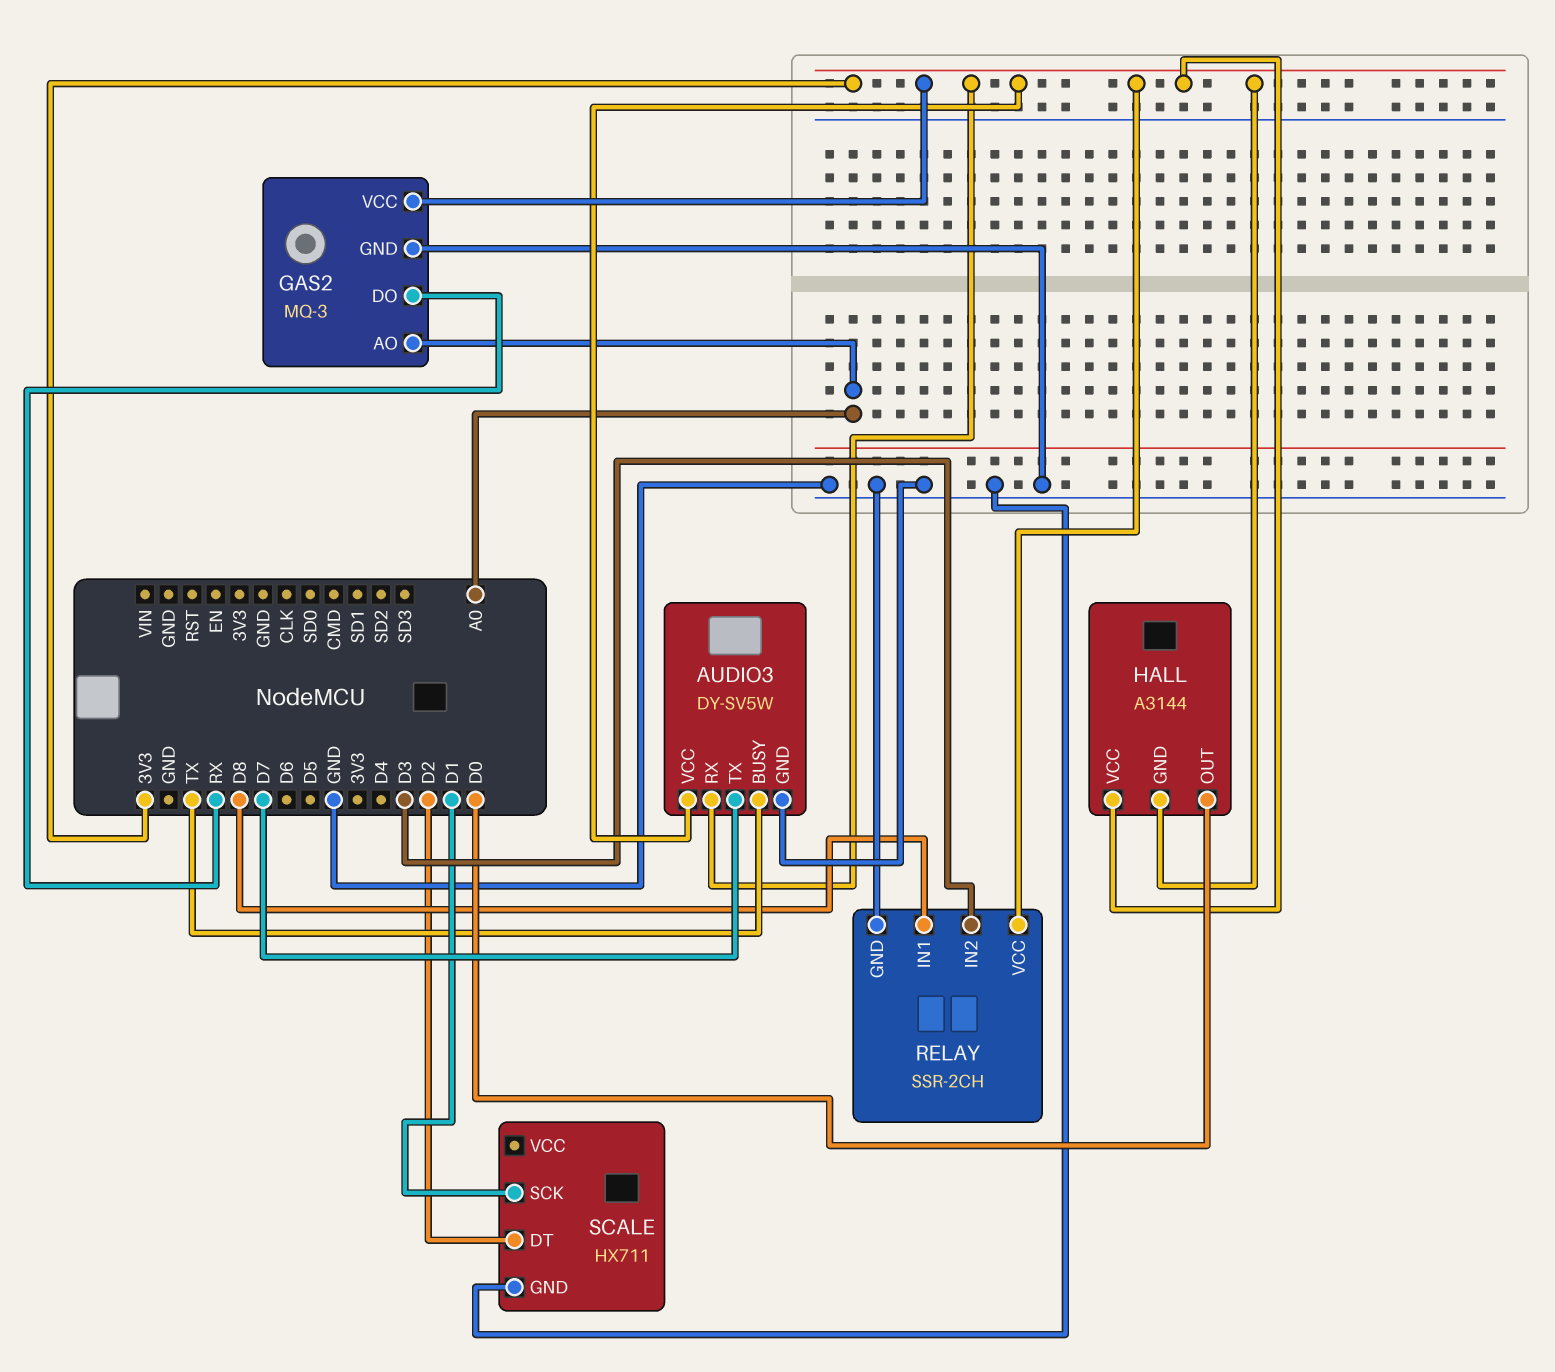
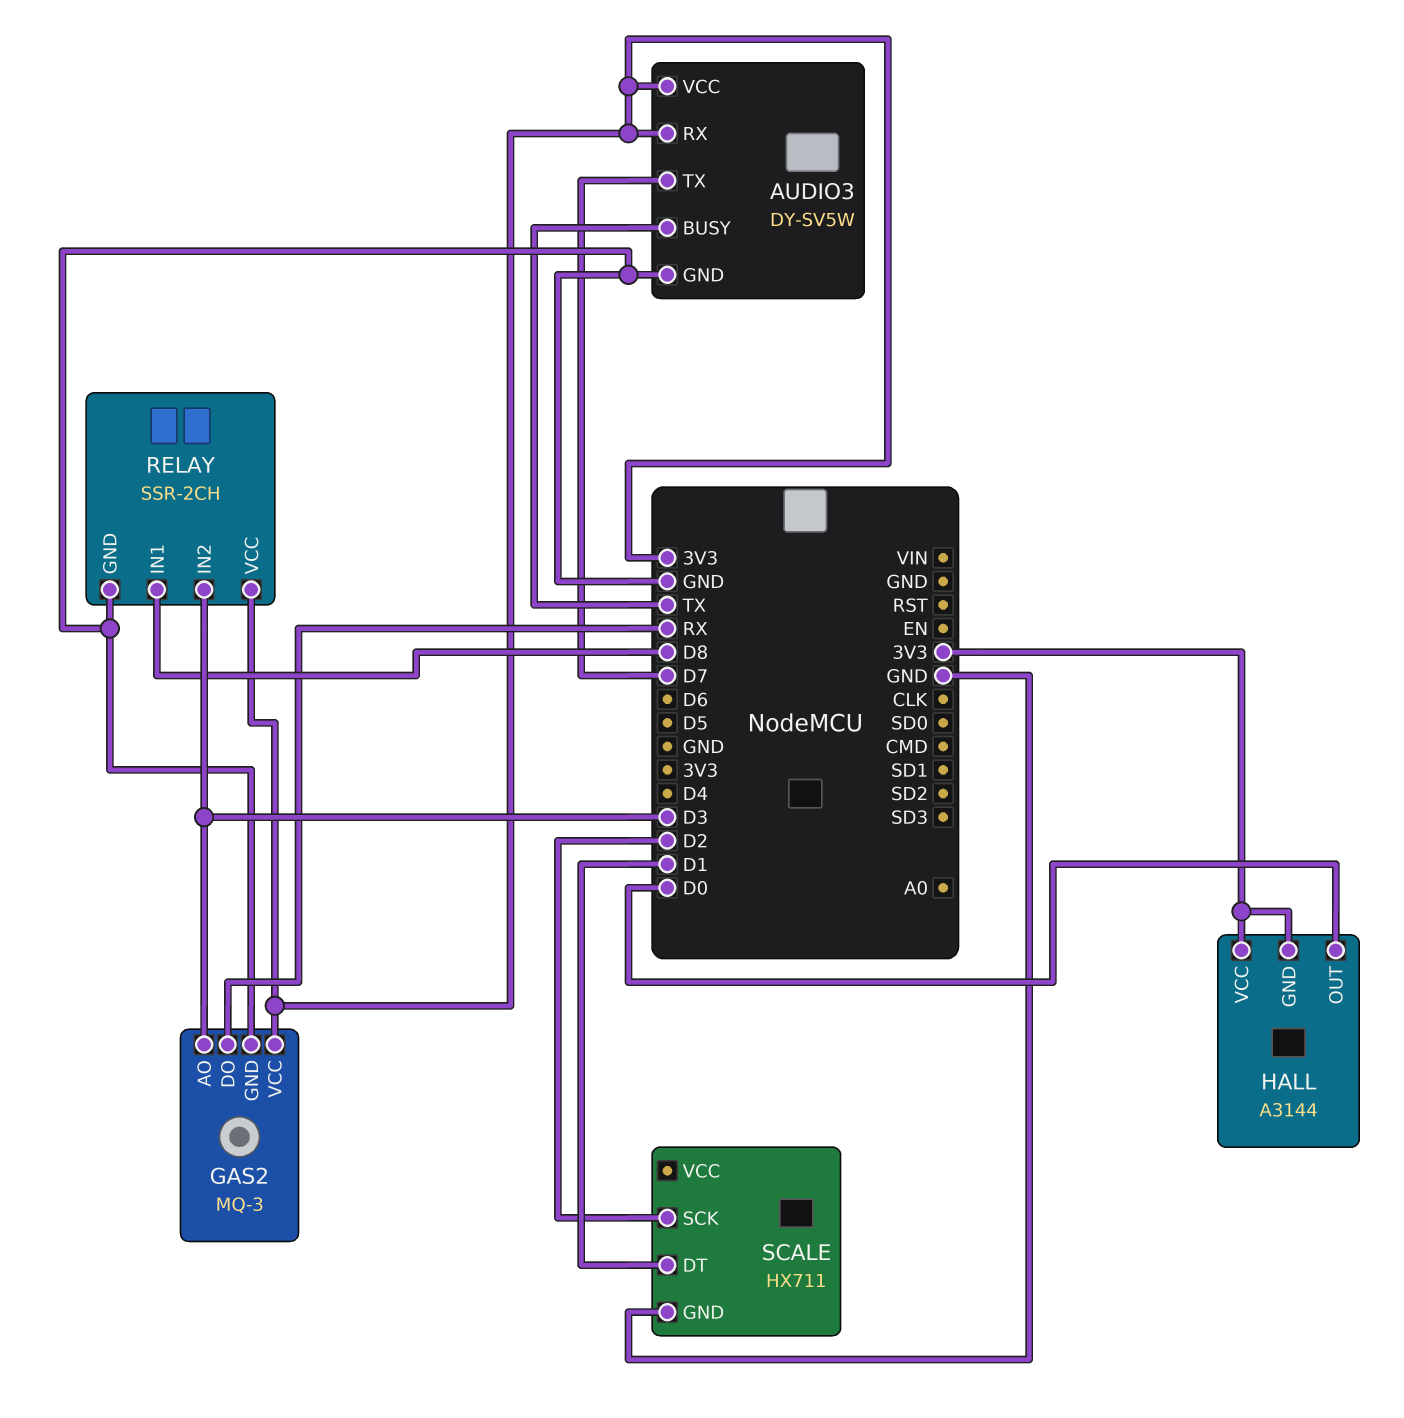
GAS2 pin AO: A0 -> D3
SCALE pin DT: D2 -> D1
SCALE pin SCK: D1 -> D2

